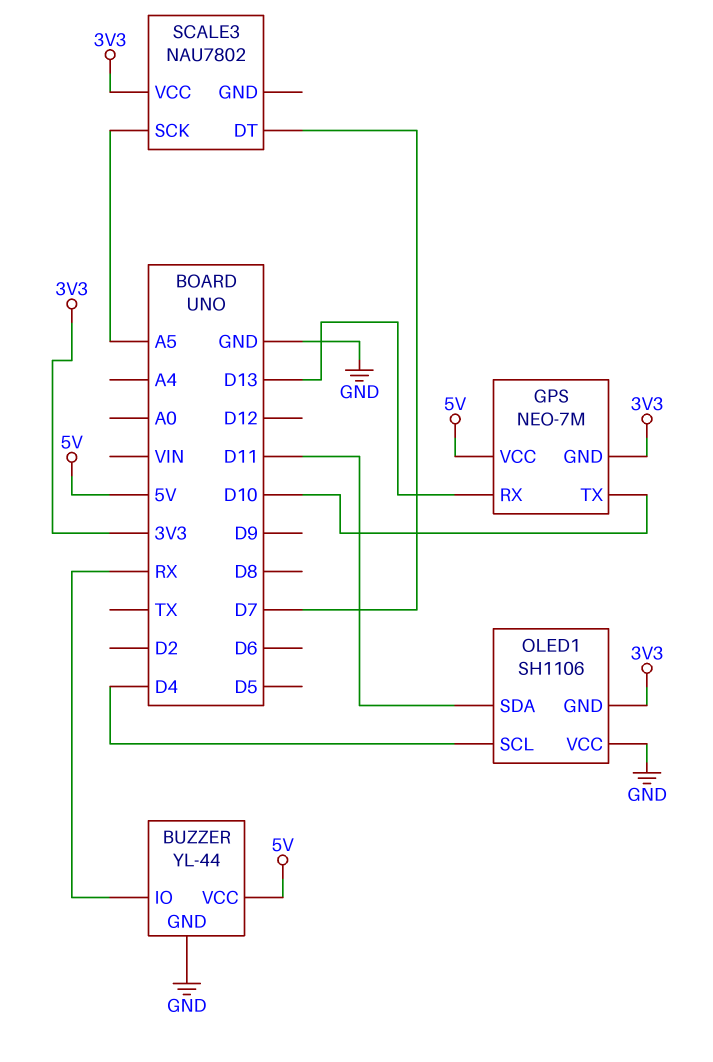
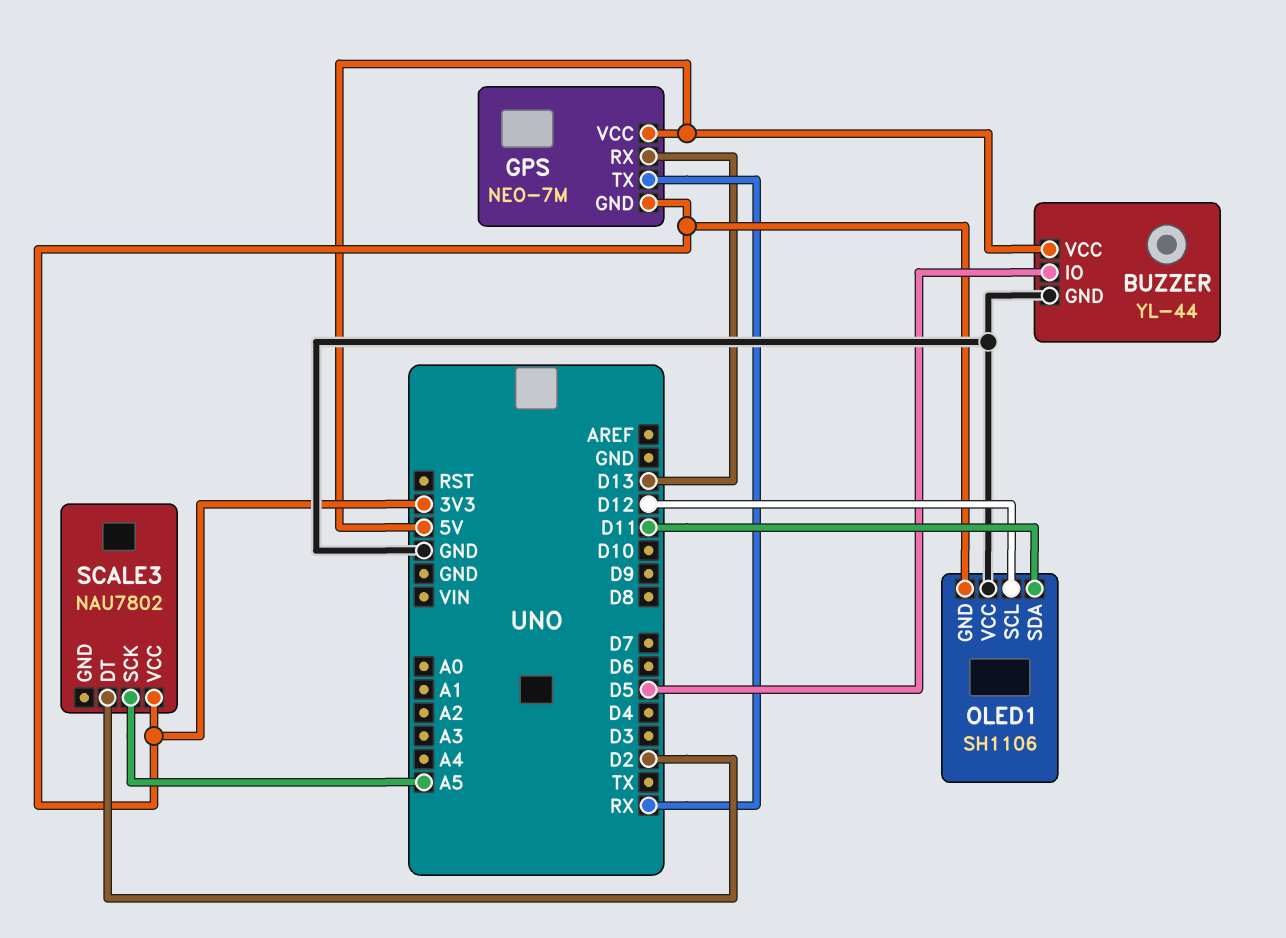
BUZZER pin IO: RX -> D5
GPS pin TX: D10 -> RX
OLED1 pin SCL: D4 -> D12
SCALE3 pin DT: D7 -> D2

